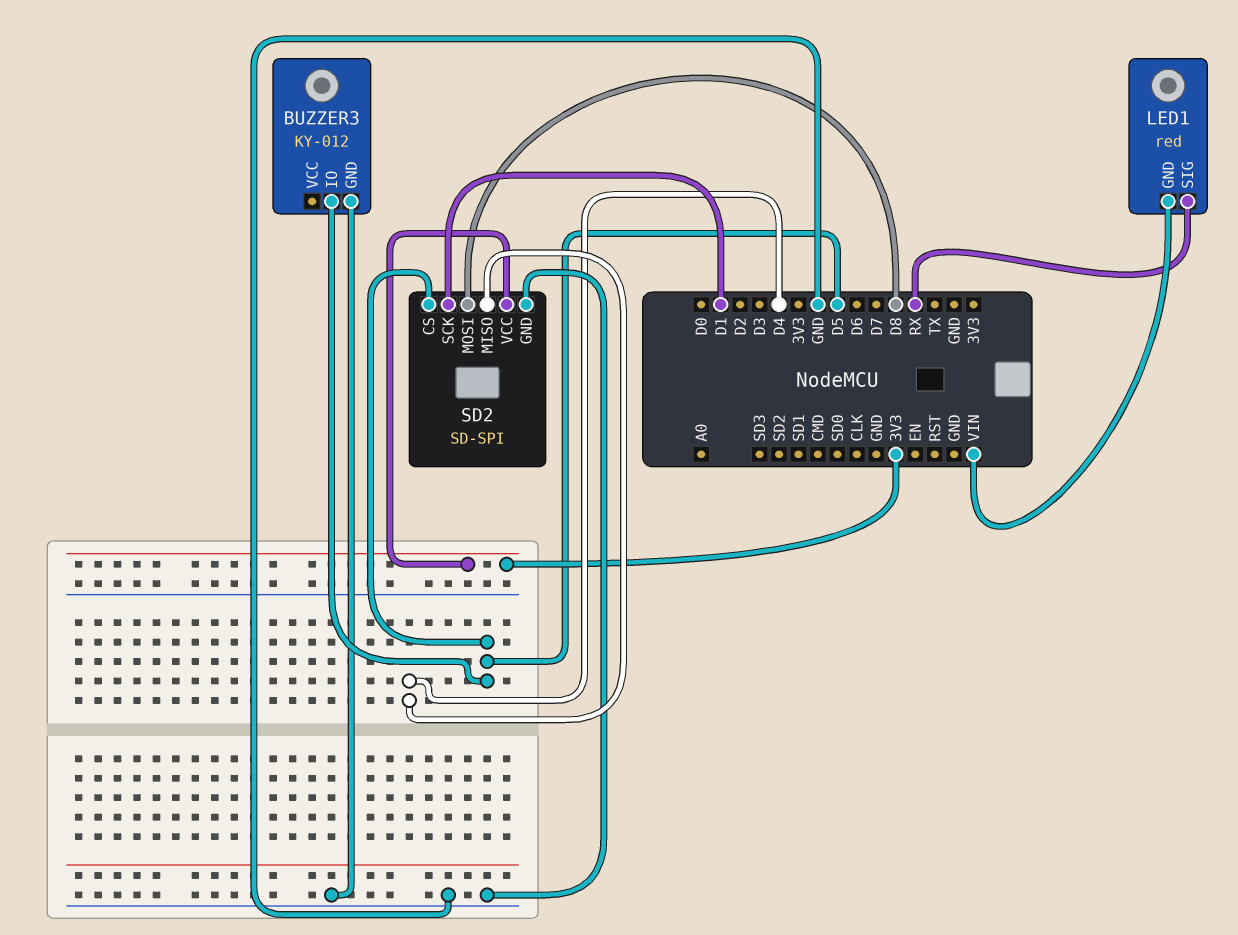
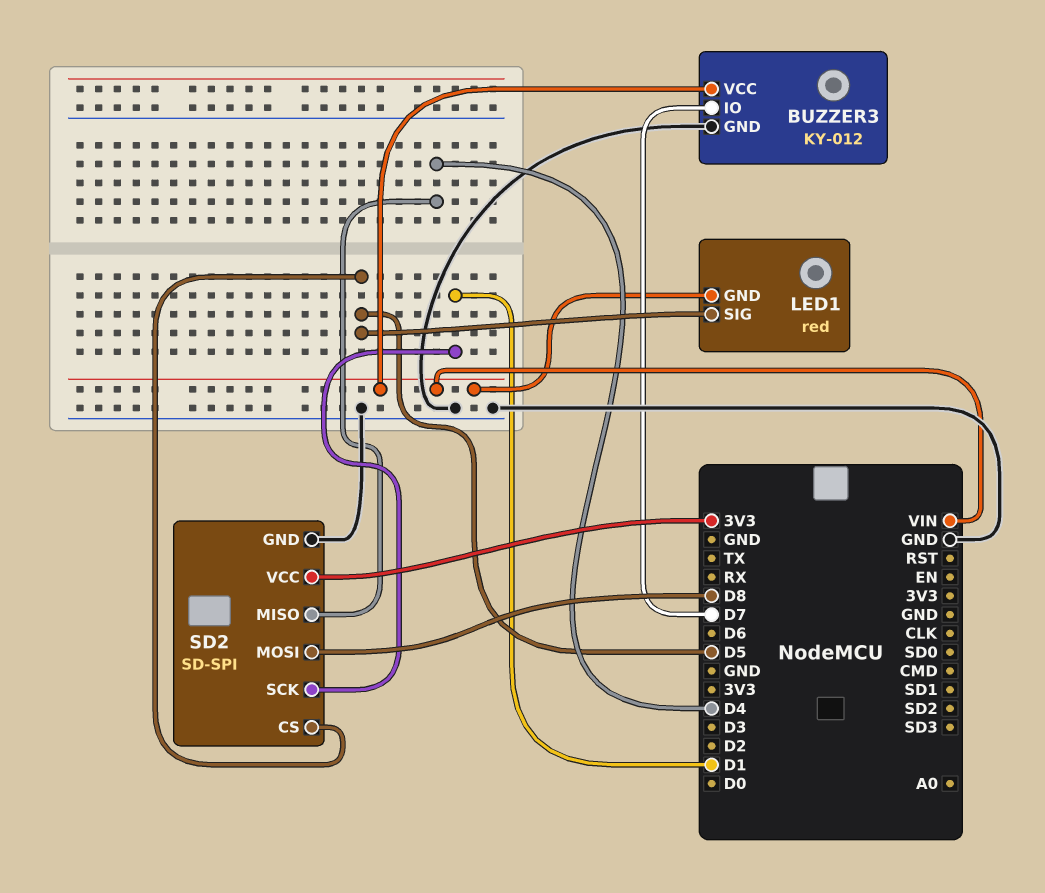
BUZZER3 pin IO: D5 -> D7
BUZZER3 pin VCC: none -> VIN
LED1 pin SIG: RX -> D5

